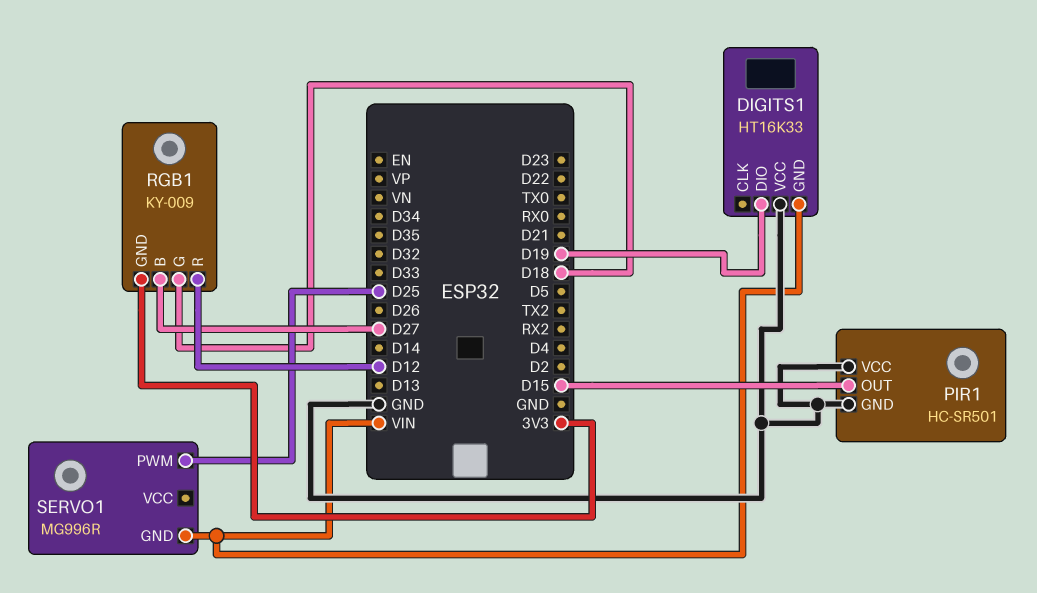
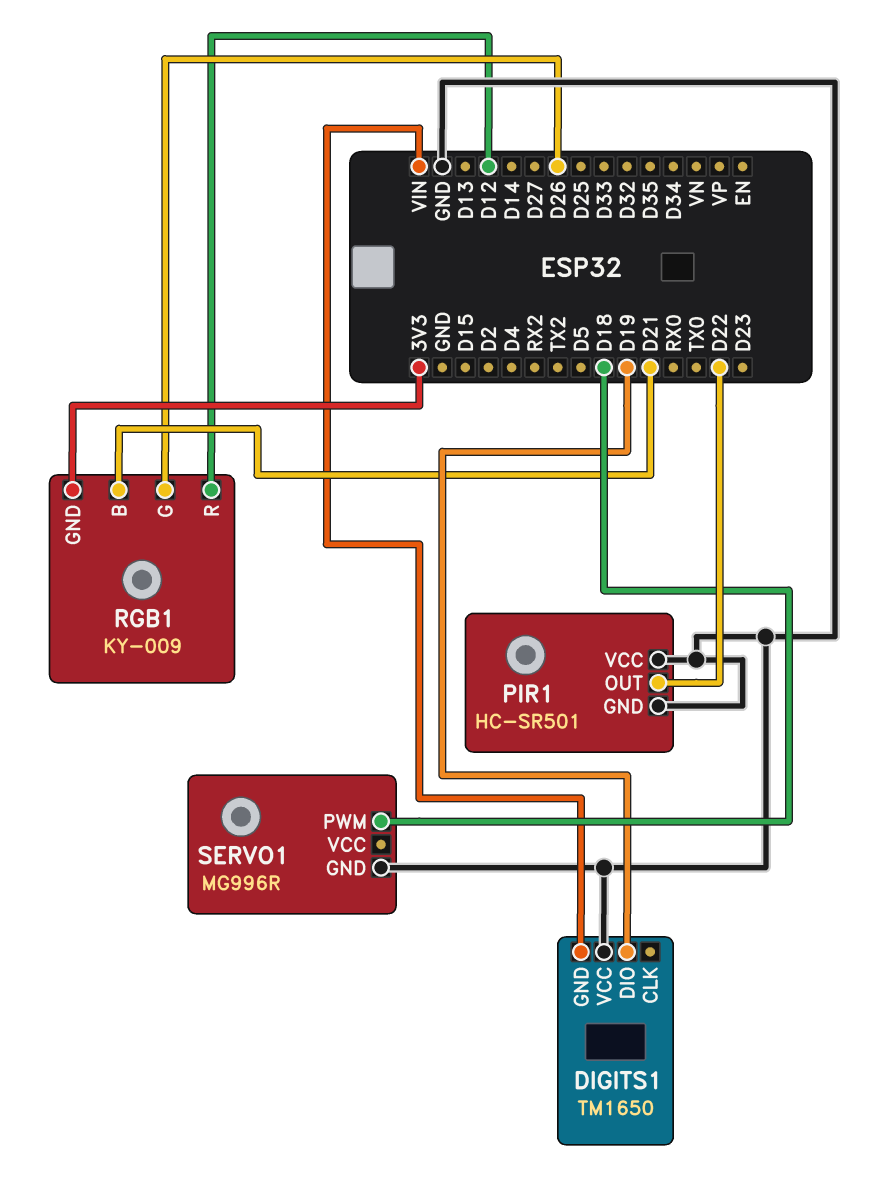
DIGITS1: HT16K33 -> TM1650
PIR1 pin OUT: D15 -> D22
RGB1 pin B: D27 -> D21
RGB1 pin G: D18 -> D26
SERVO1 pin GND: VIN -> GND
SERVO1 pin PWM: D25 -> D18

